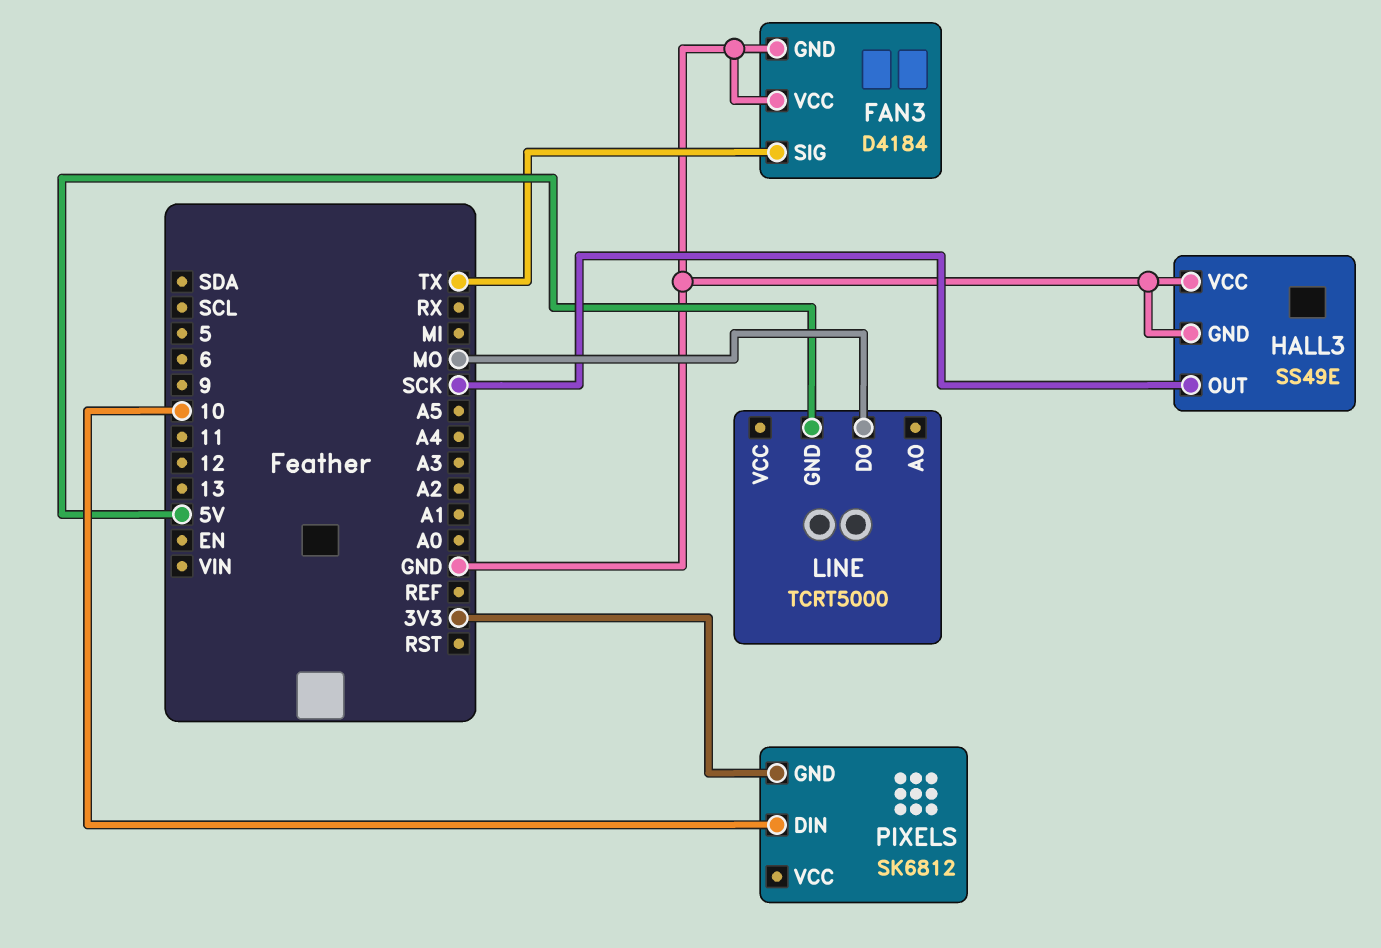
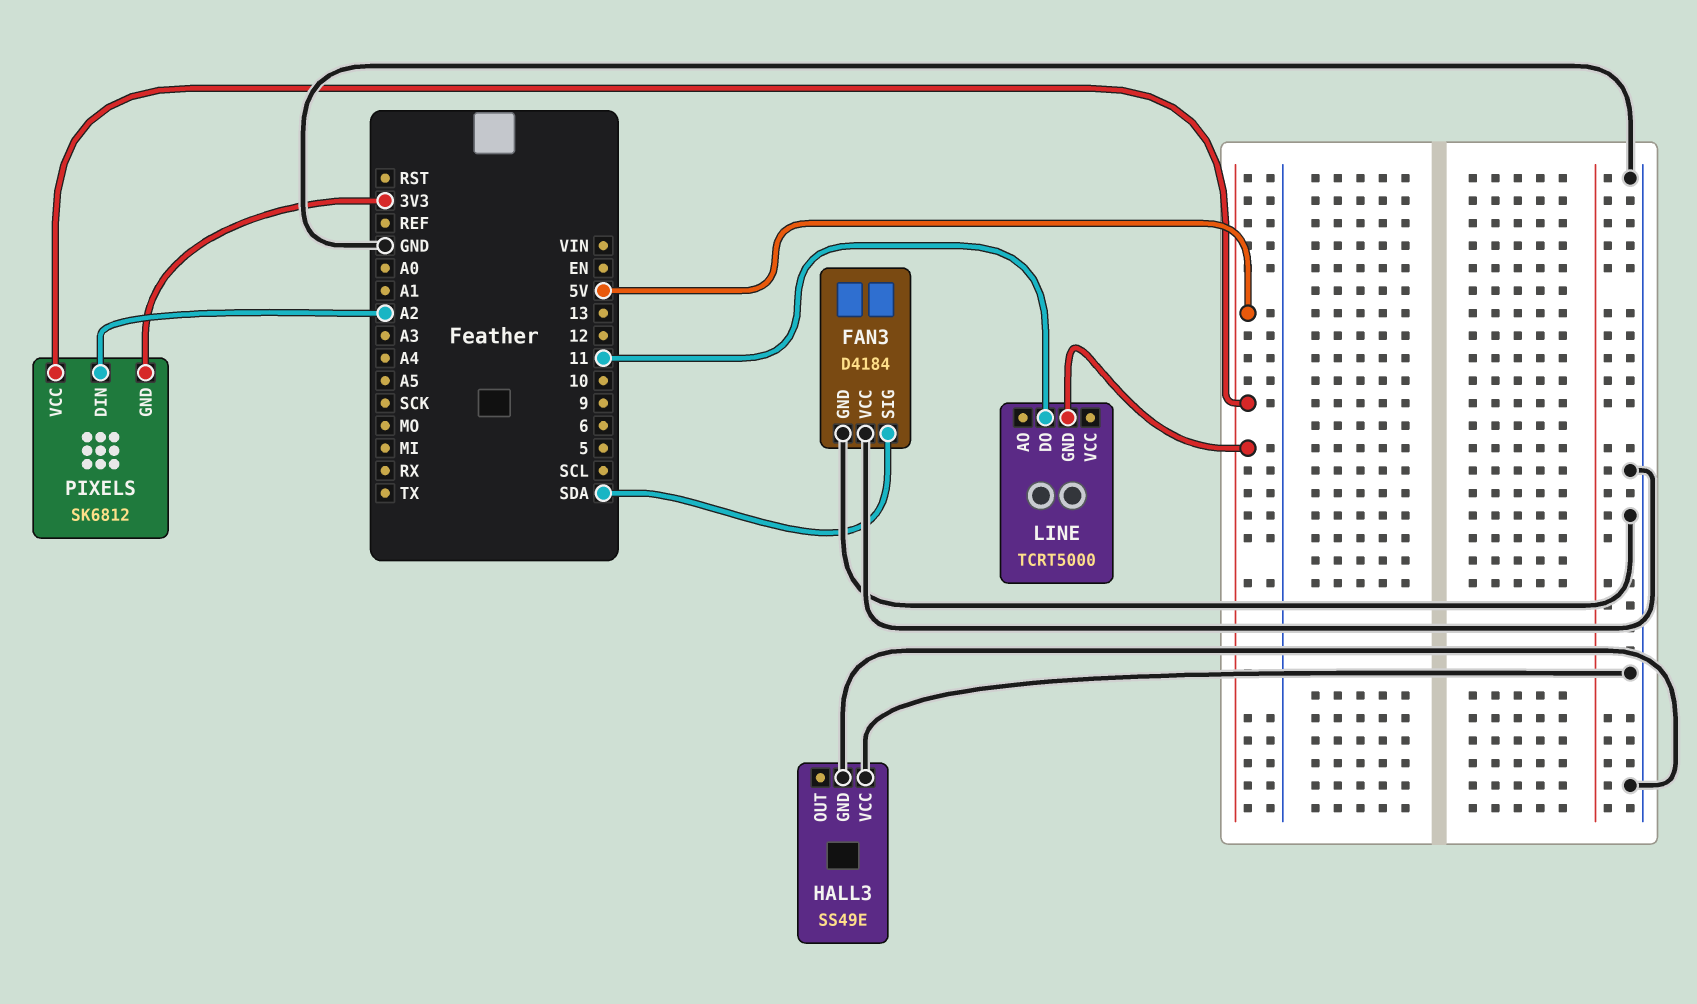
FAN3 pin SIG: TX -> SDA
HALL3 pin OUT: SCK -> none
LINE pin DO: MO -> 11
PIXELS pin DIN: 10 -> A2
PIXELS pin VCC: none -> 5V

